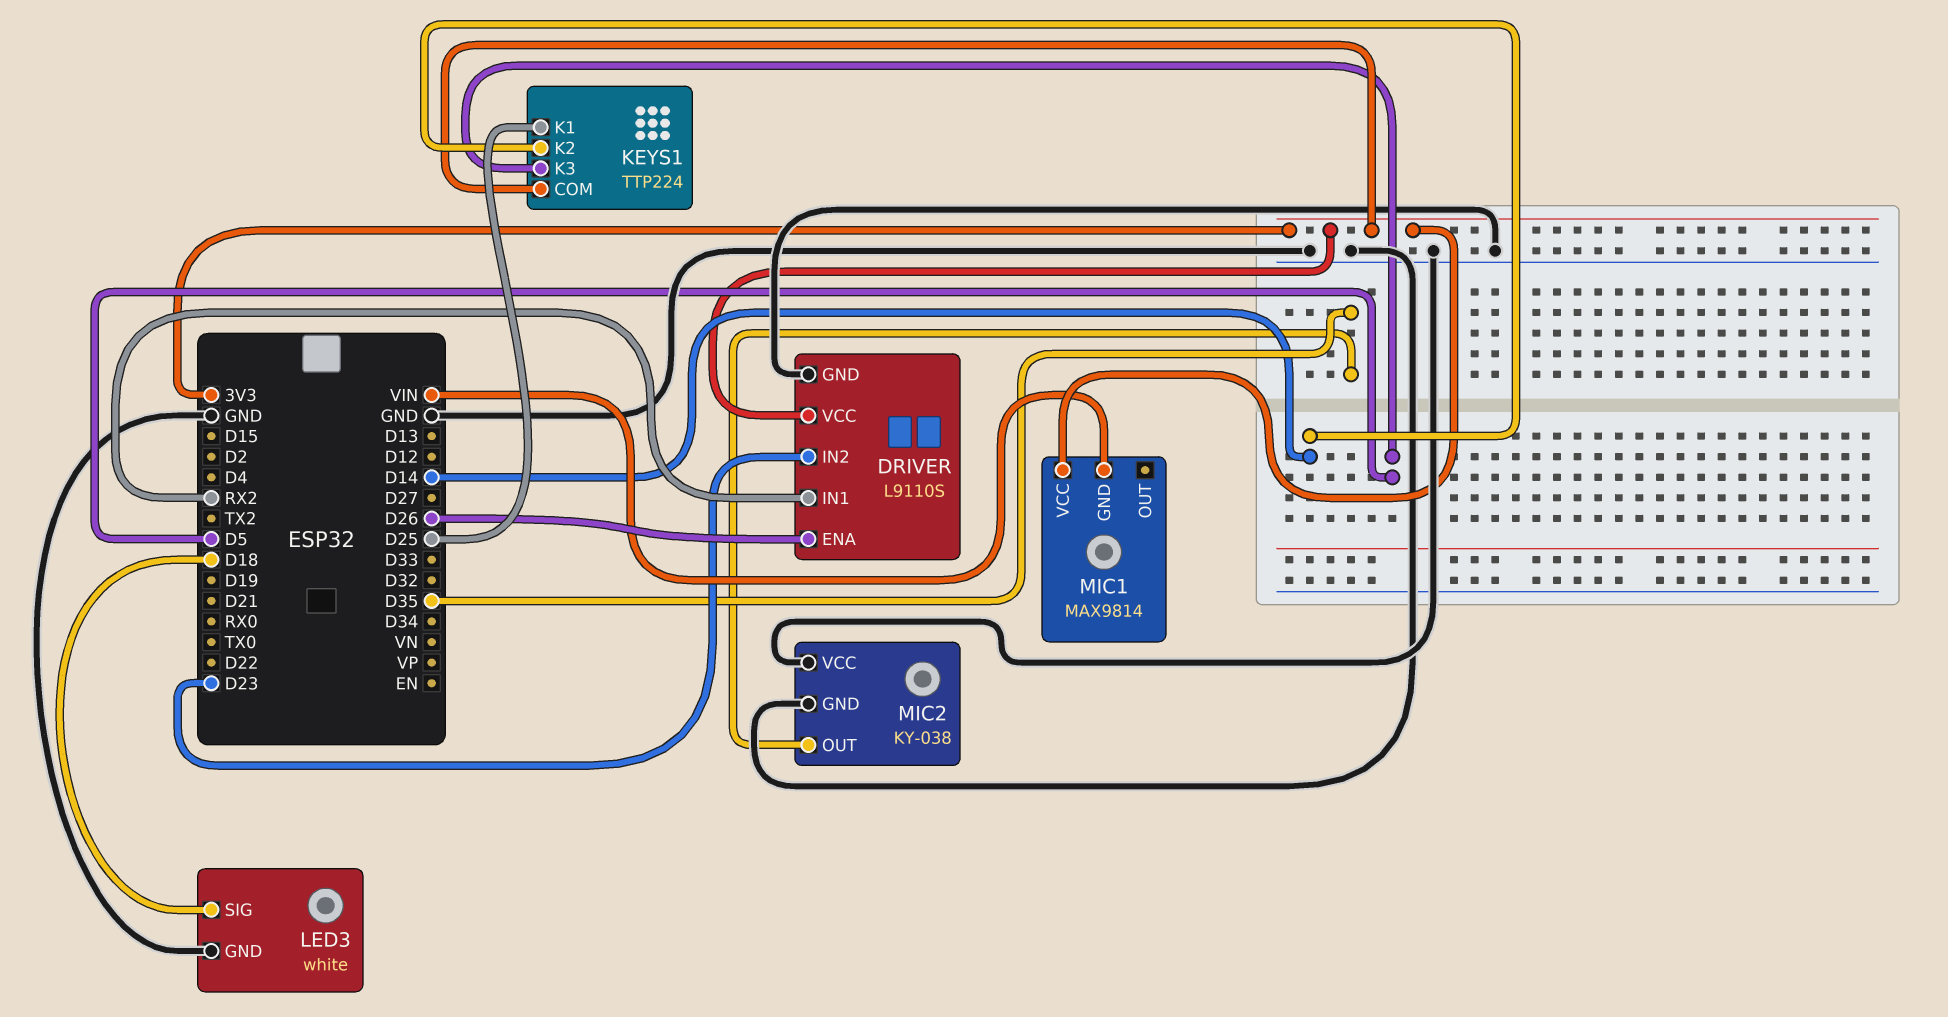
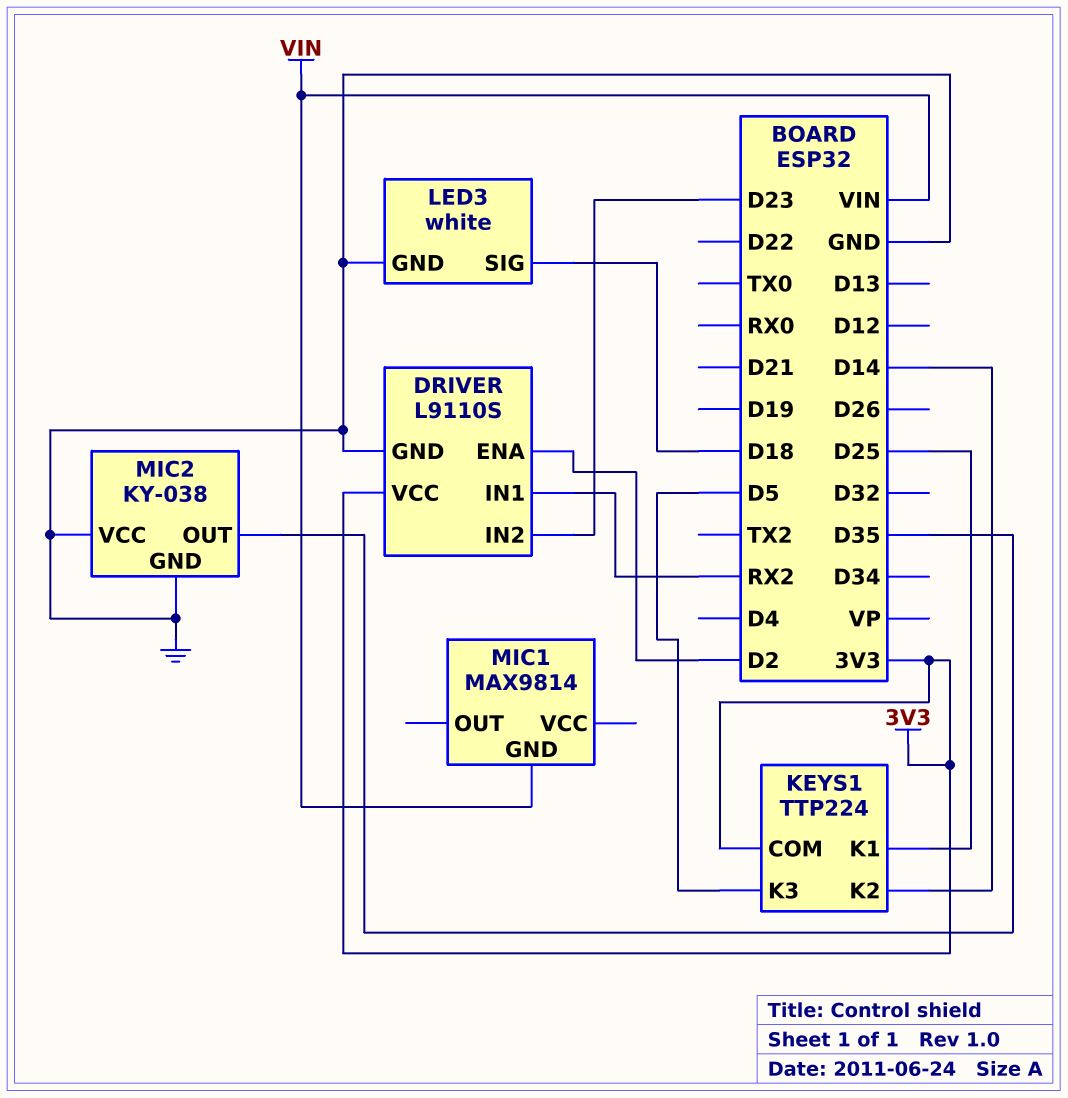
DRIVER pin ENA: D26 -> D2
MIC1 pin VCC: 3V3 -> none

